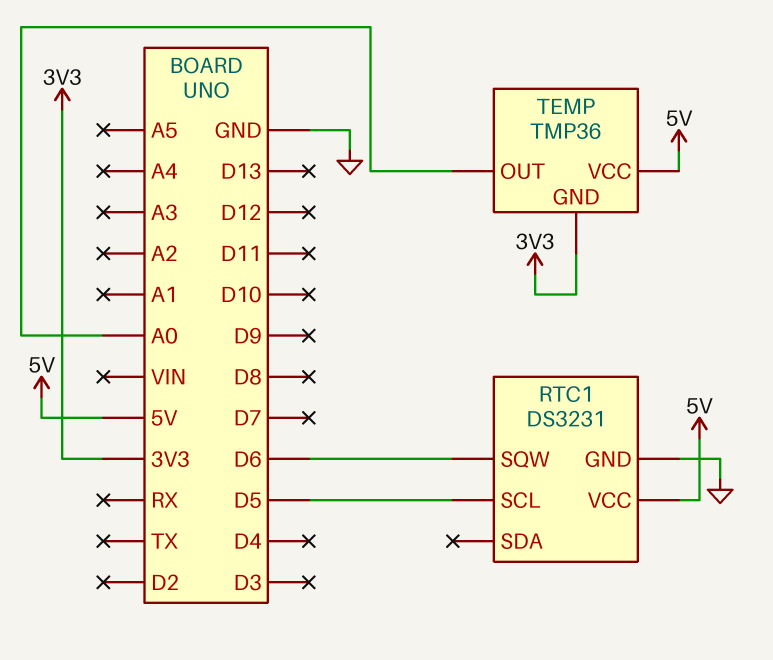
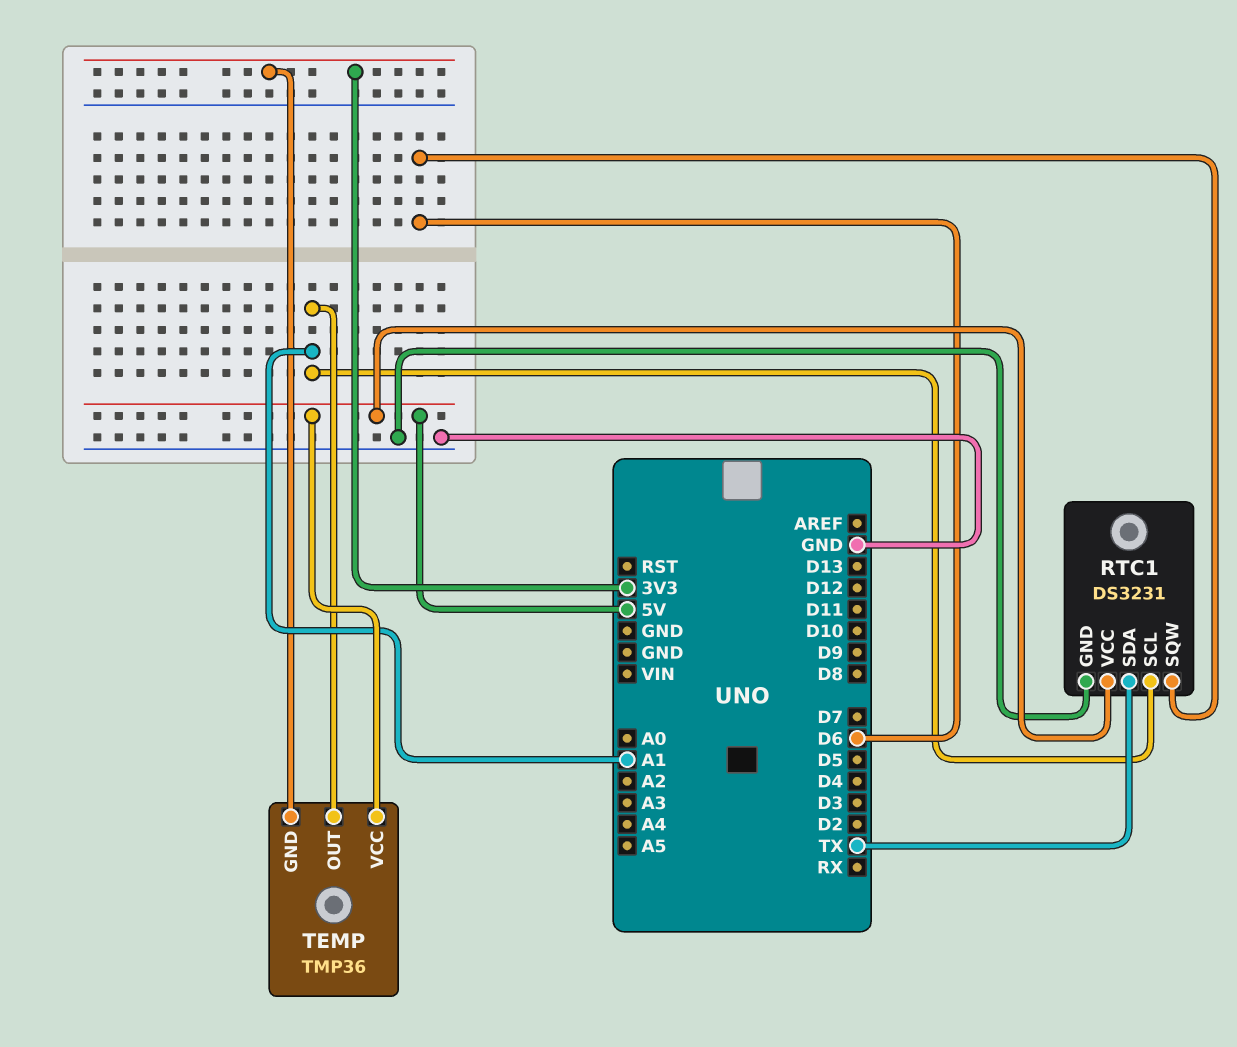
RTC1 pin SCL: D5 -> A1
RTC1 pin SDA: none -> TX
TEMP pin OUT: A0 -> A1

